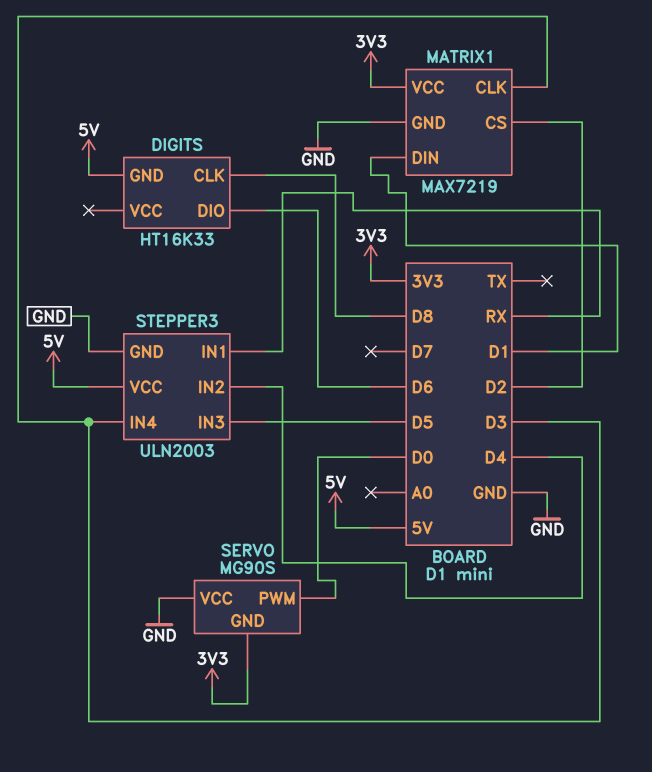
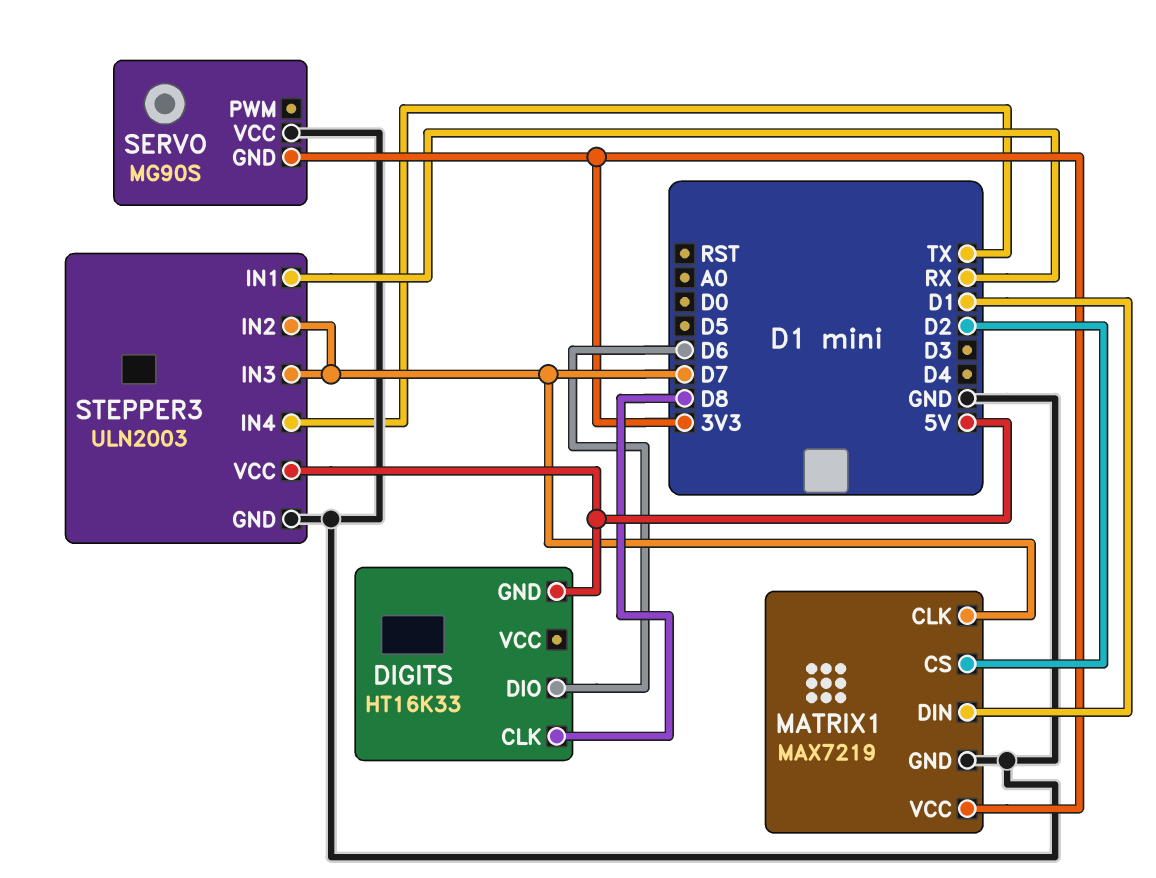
MATRIX1 pin CLK: D3 -> D7
SERVO pin PWM: D0 -> none
STEPPER3 pin IN2: D4 -> D7
STEPPER3 pin IN3: D5 -> D7
STEPPER3 pin IN4: D3 -> TX

